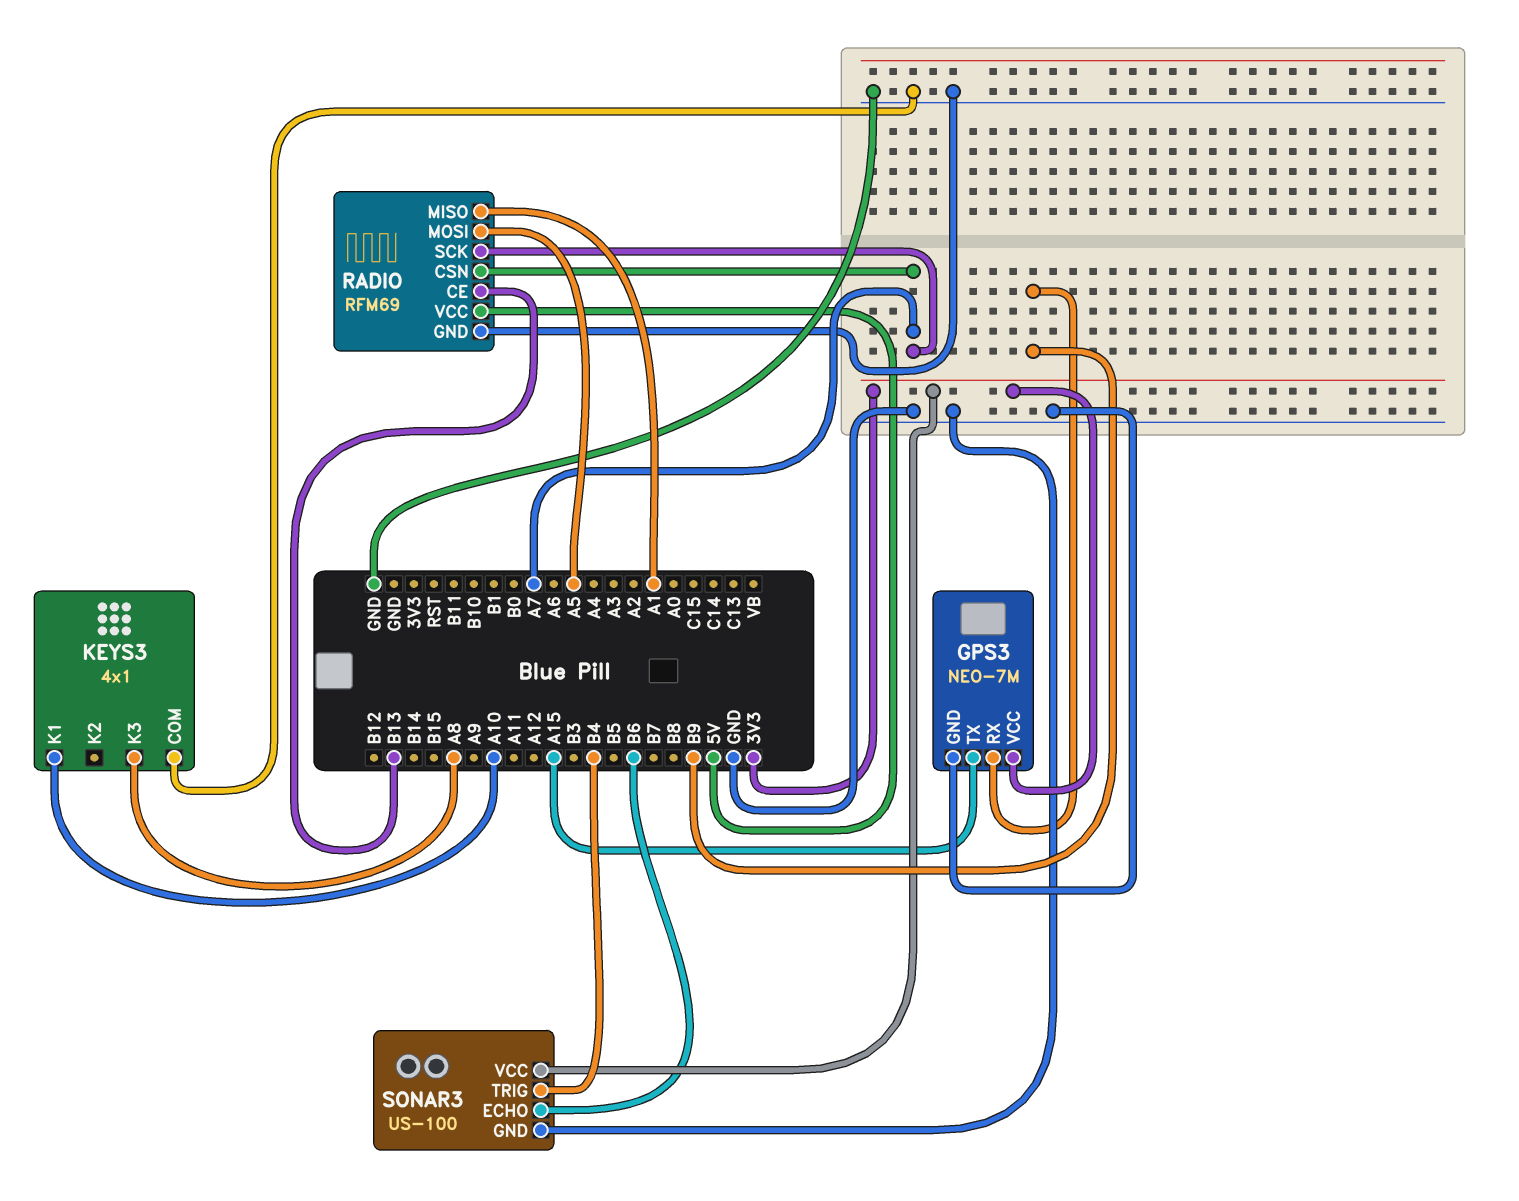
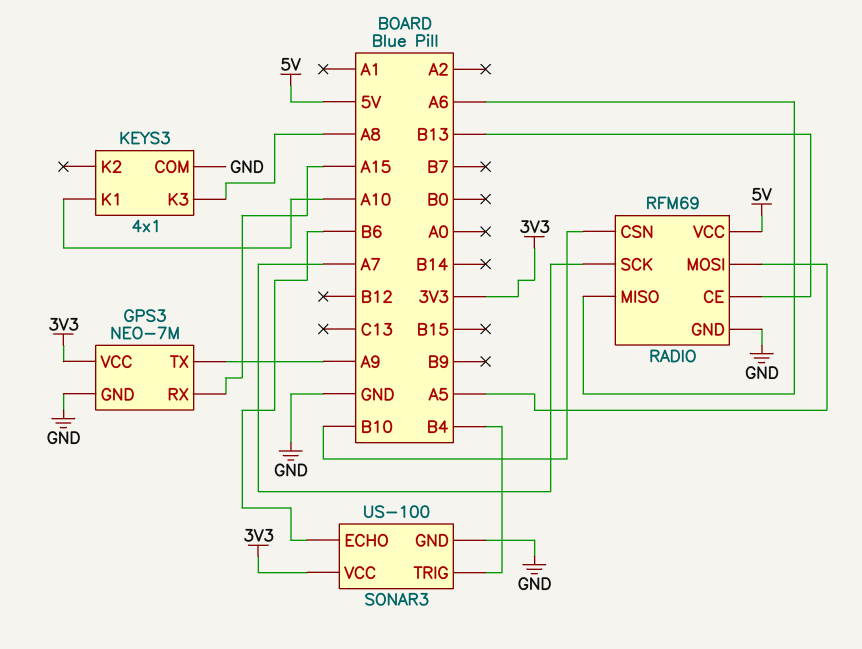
GPS3 pin RX: B9 -> A15
GPS3 pin TX: A15 -> A9
RADIO pin CSN: A7 -> B10
RADIO pin MISO: A1 -> A6

